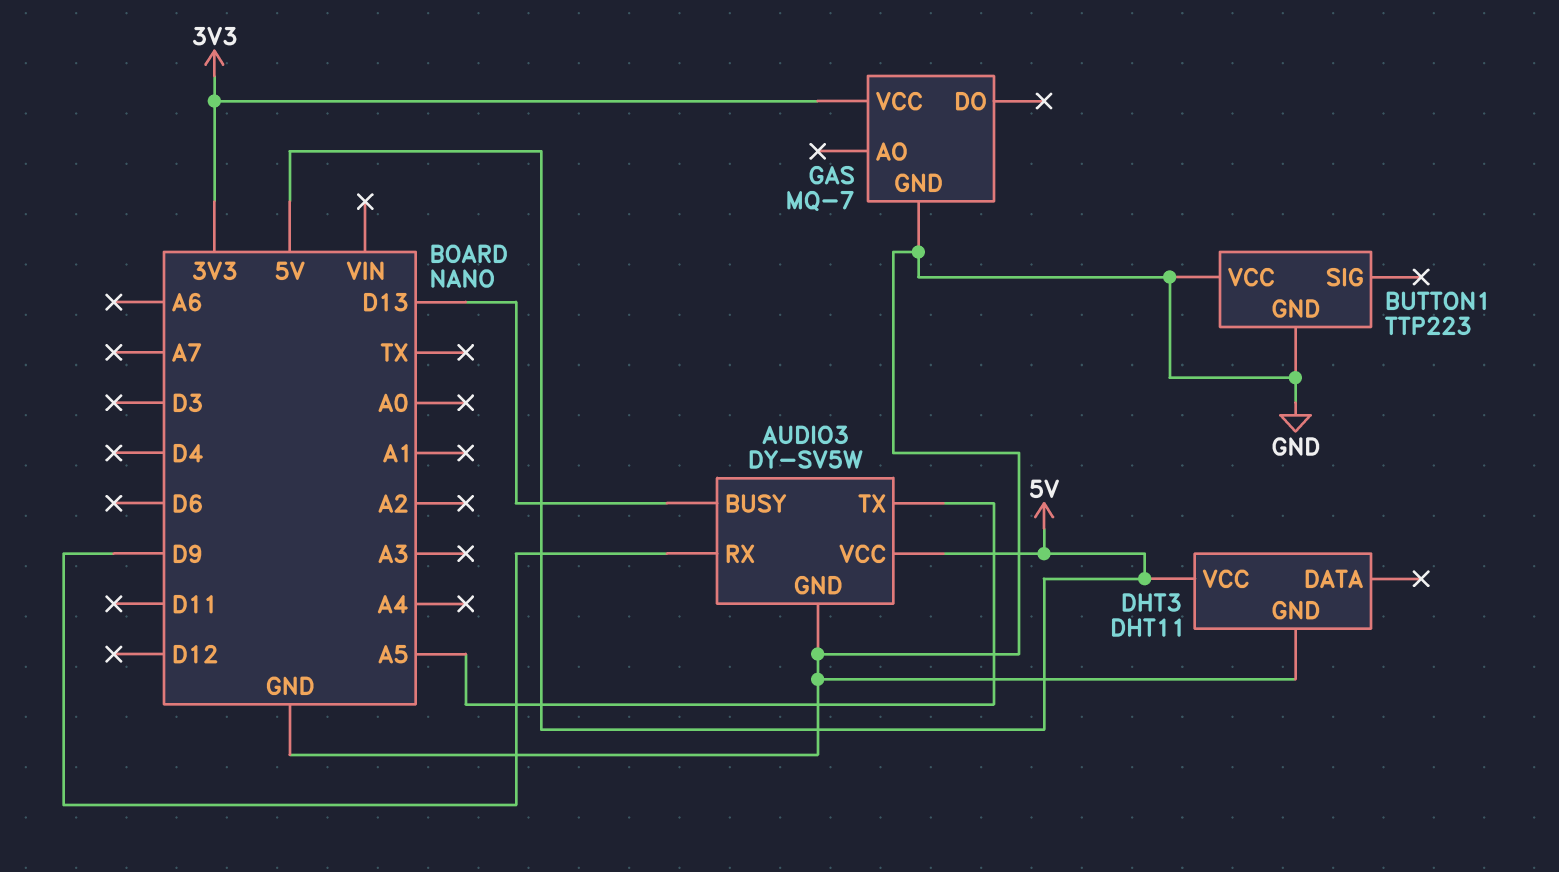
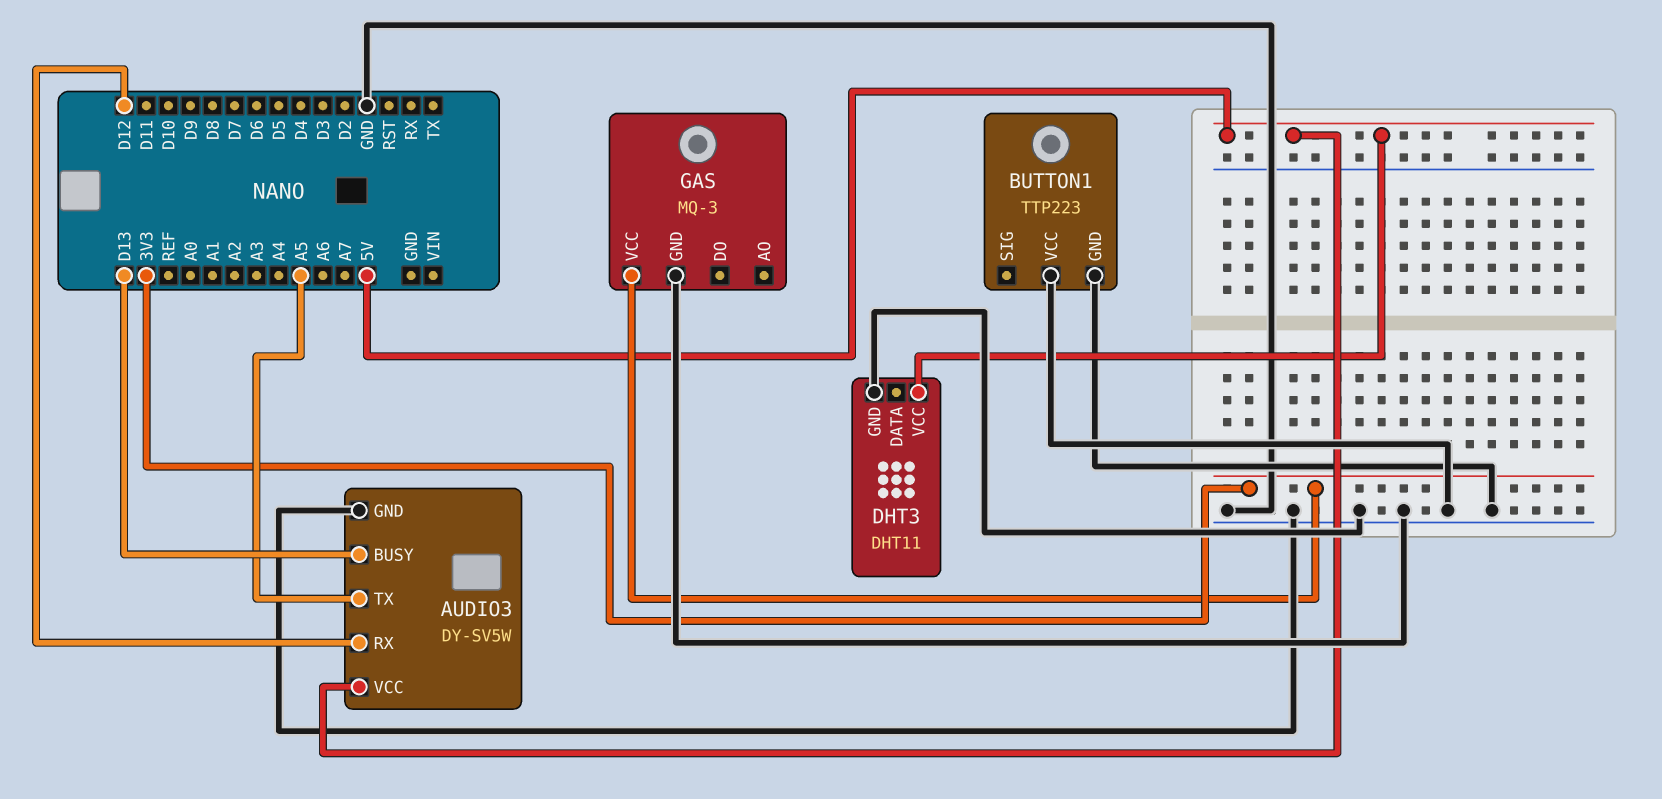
AUDIO3 pin RX: D9 -> D12
GAS: MQ-7 -> MQ-3

